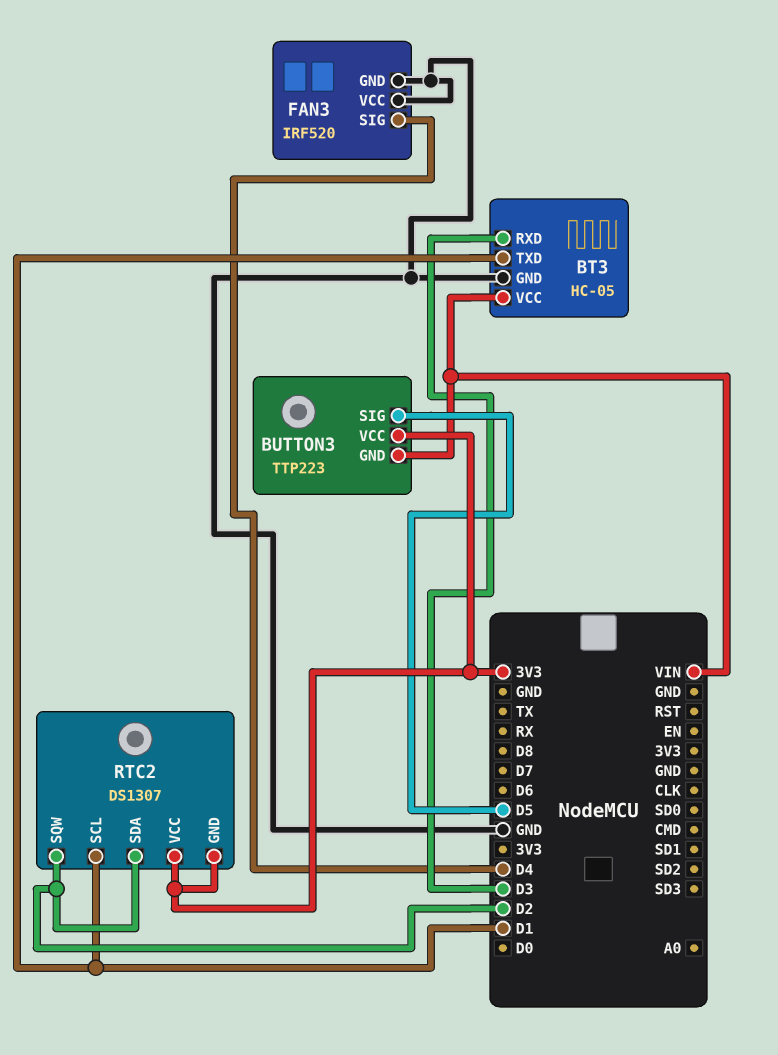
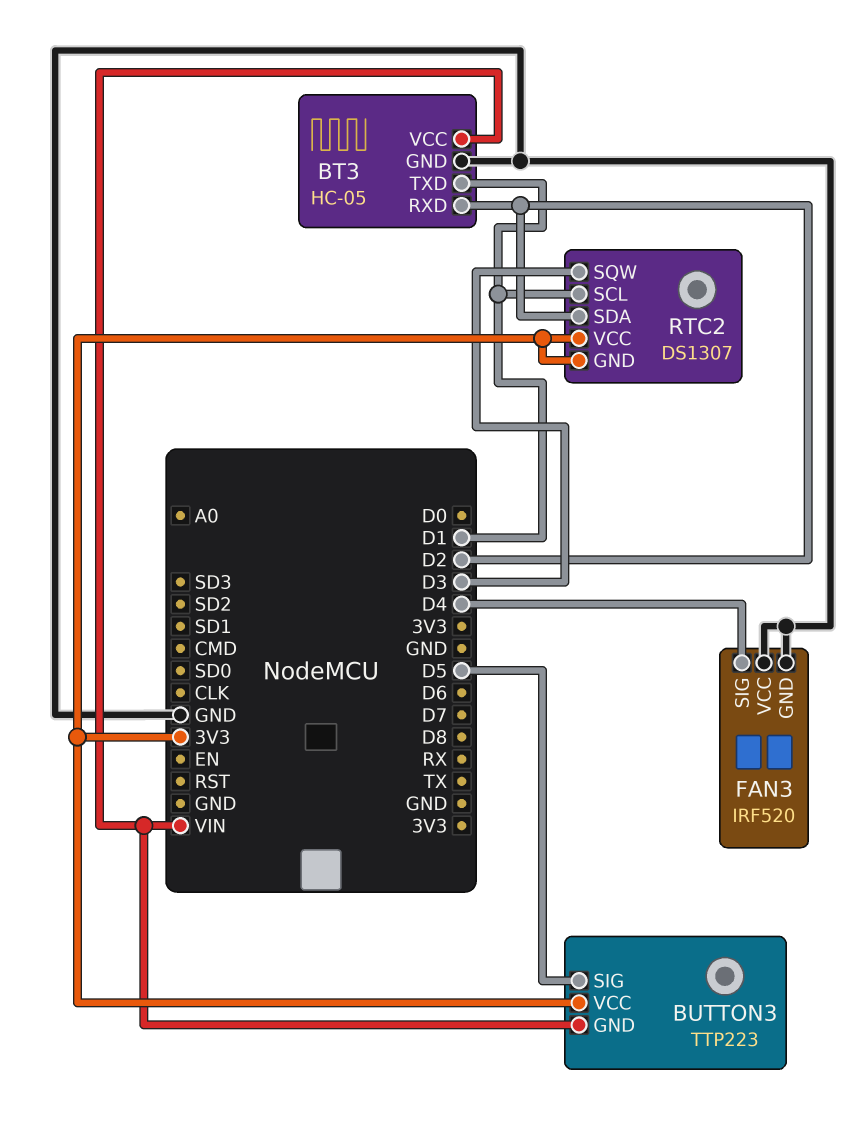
BT3 pin RXD: D3 -> D2
RTC2 pin SQW: D2 -> D3

